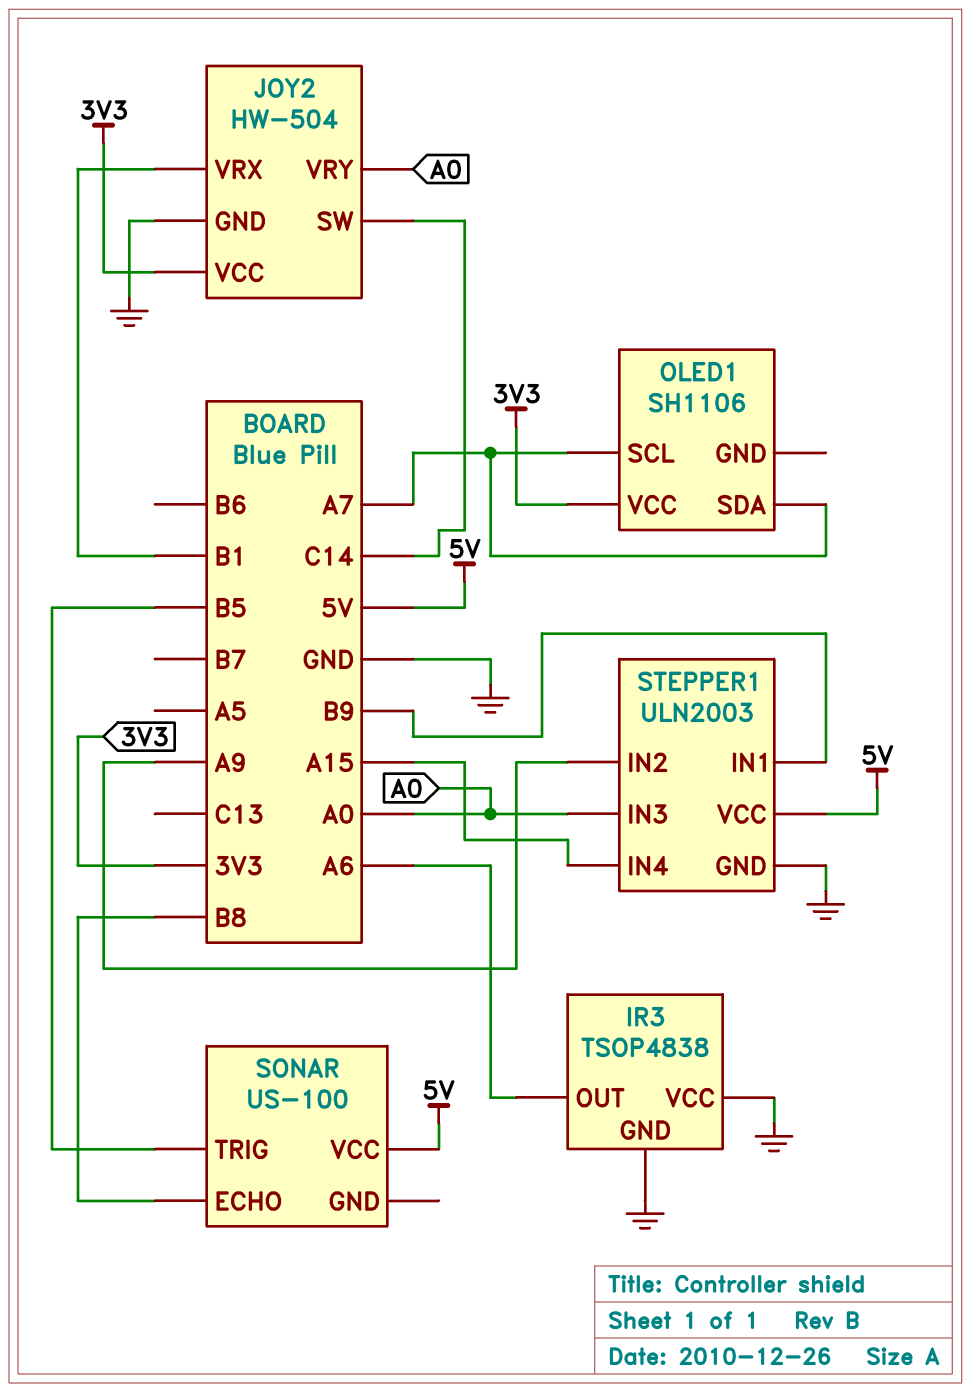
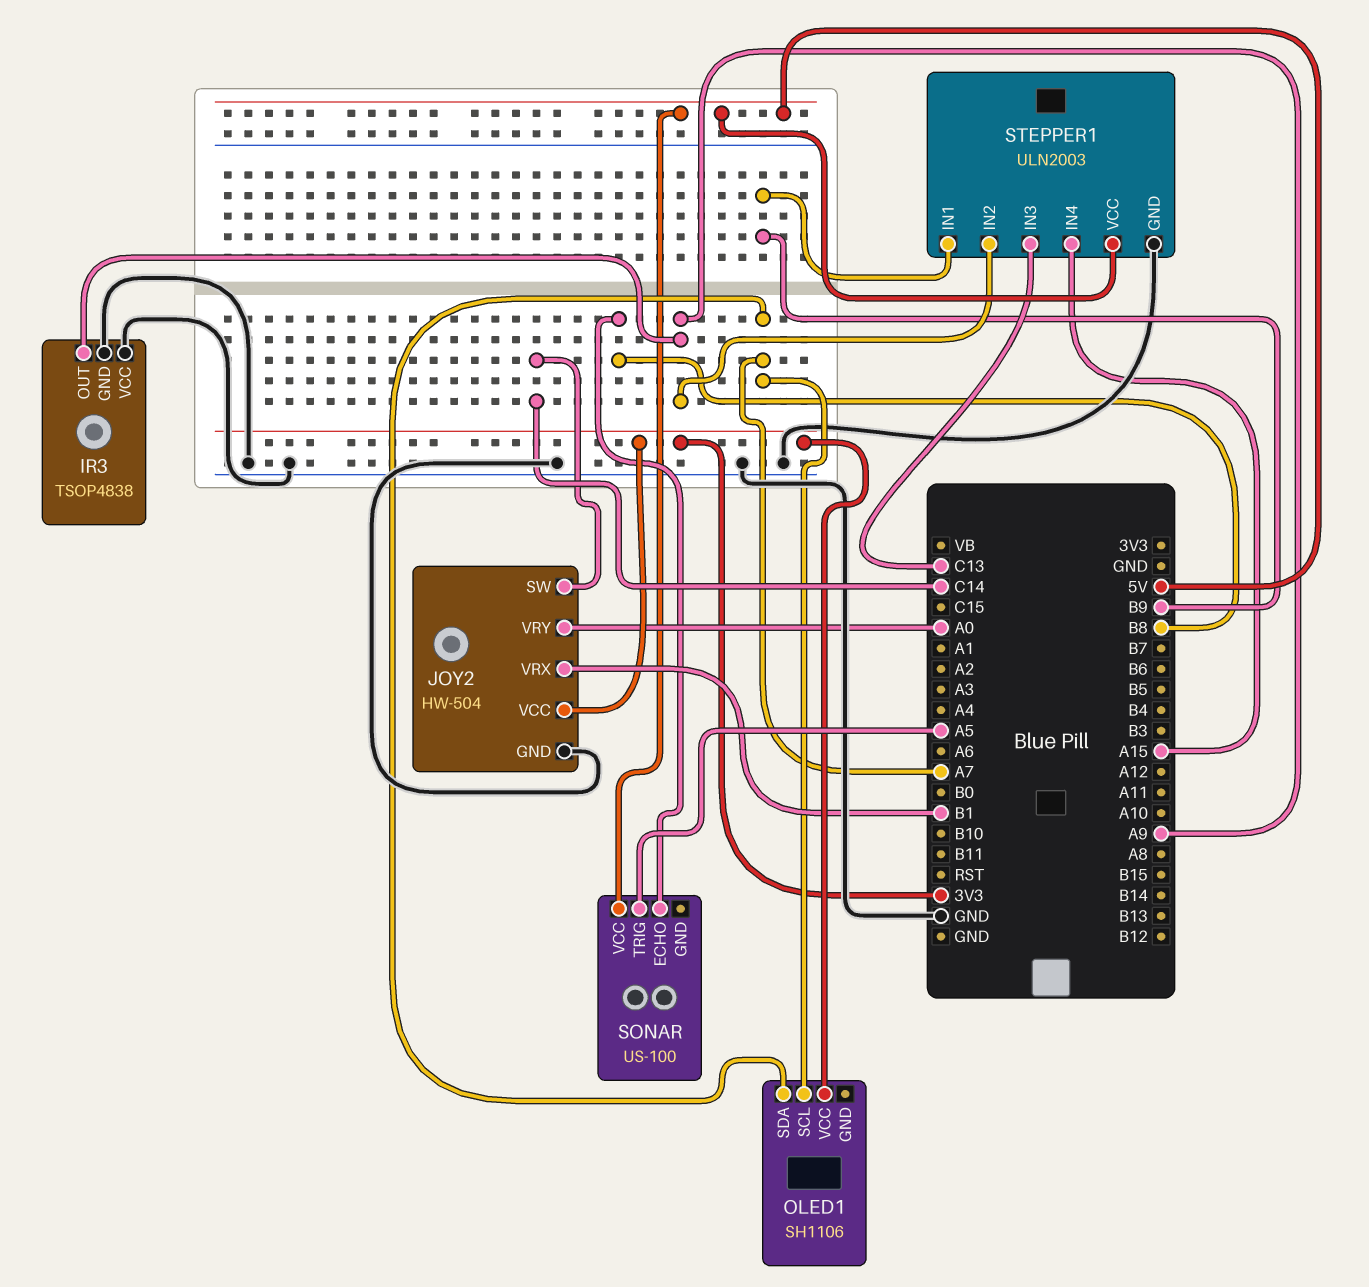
IR3 pin OUT: A6 -> A9
SONAR pin TRIG: B5 -> A5
STEPPER1 pin IN3: A0 -> C13

